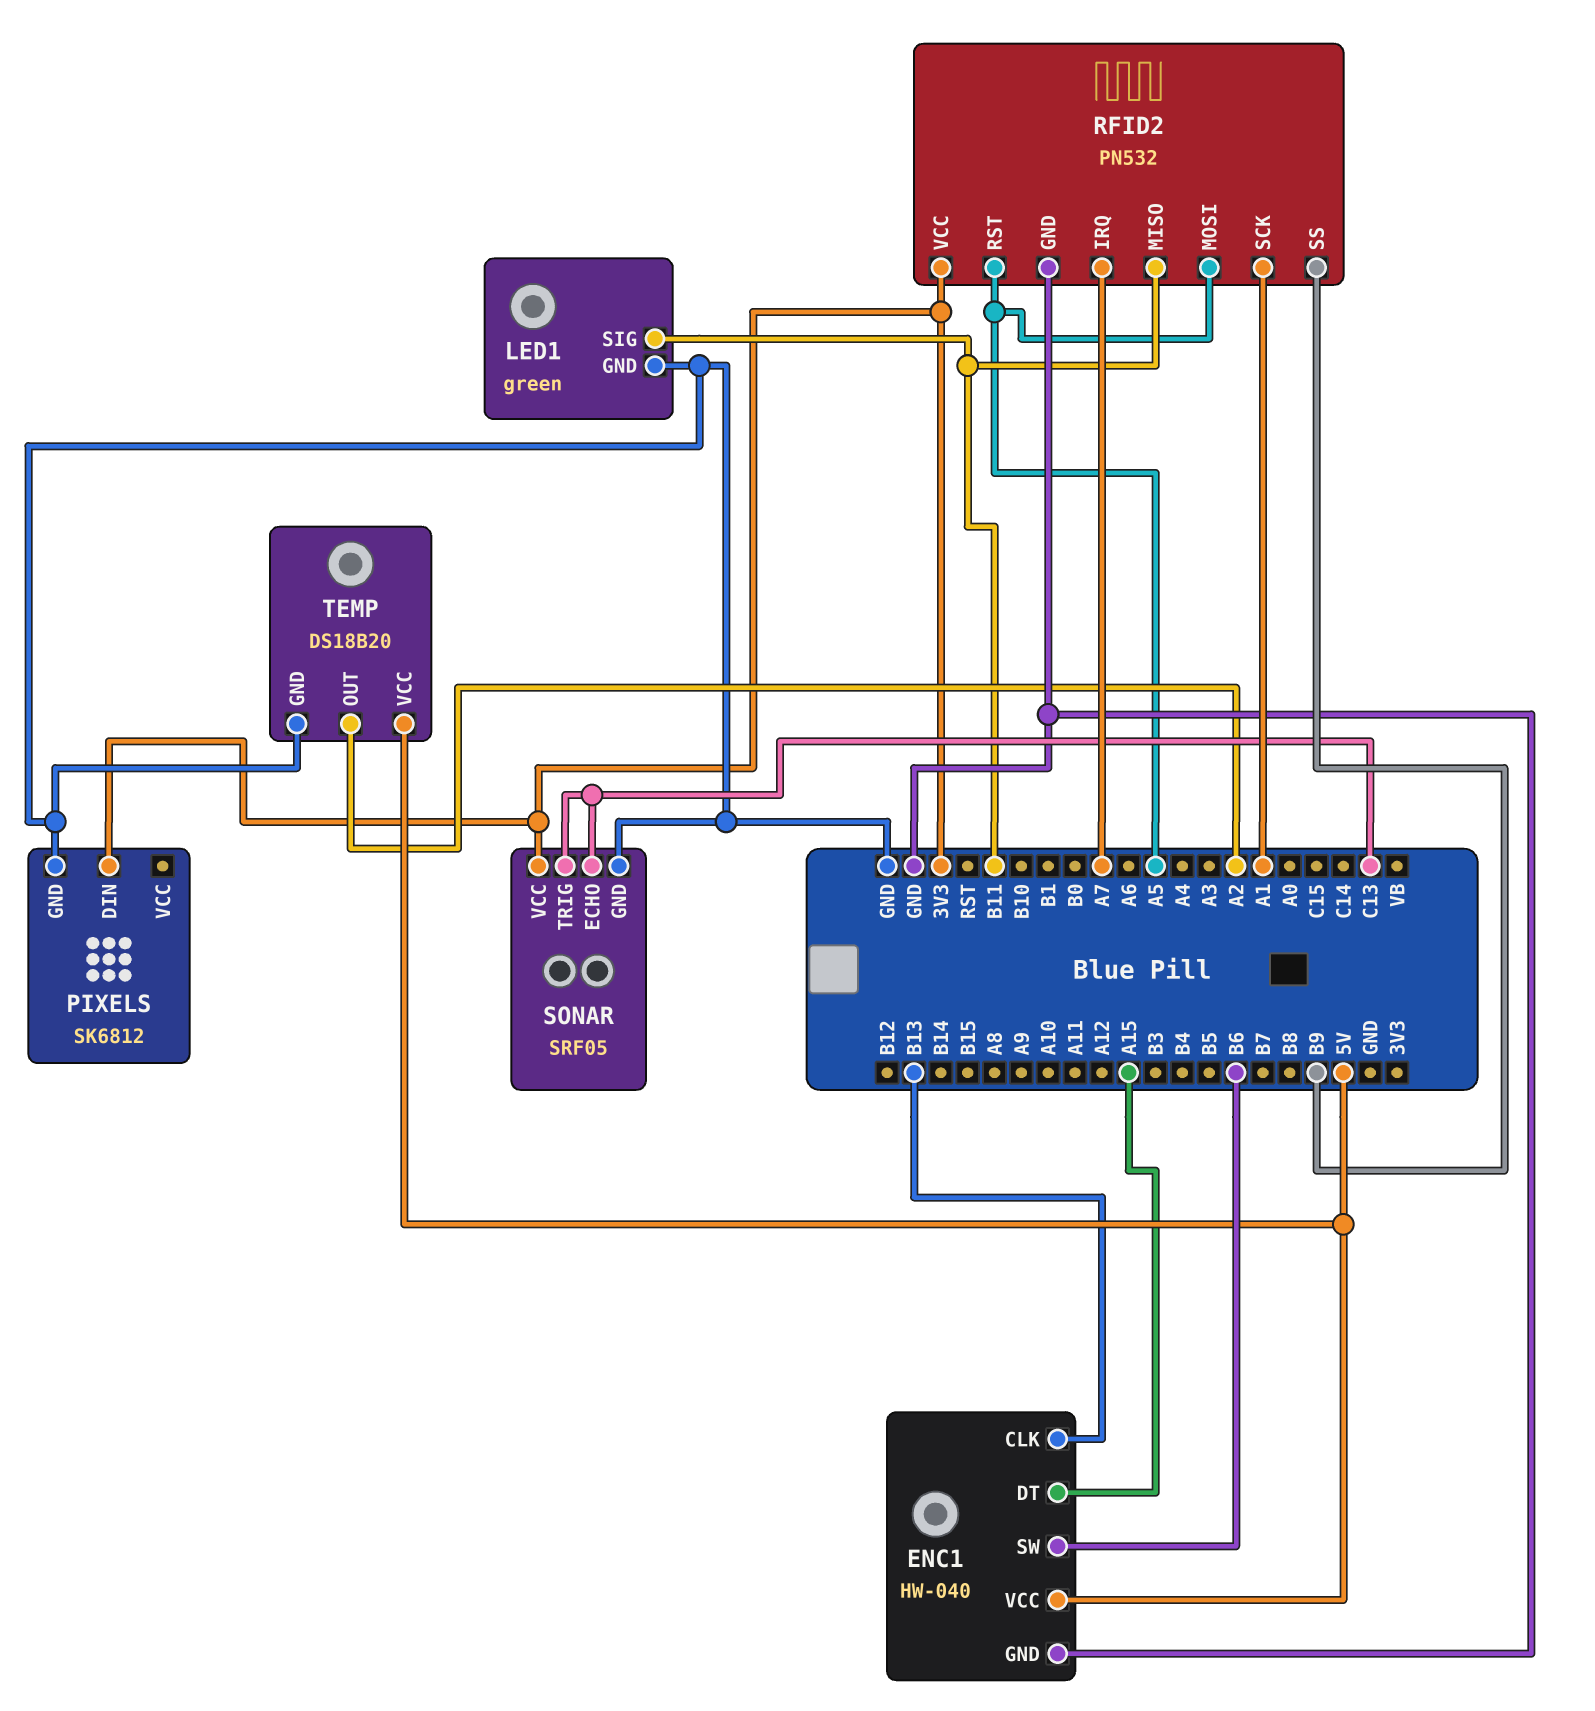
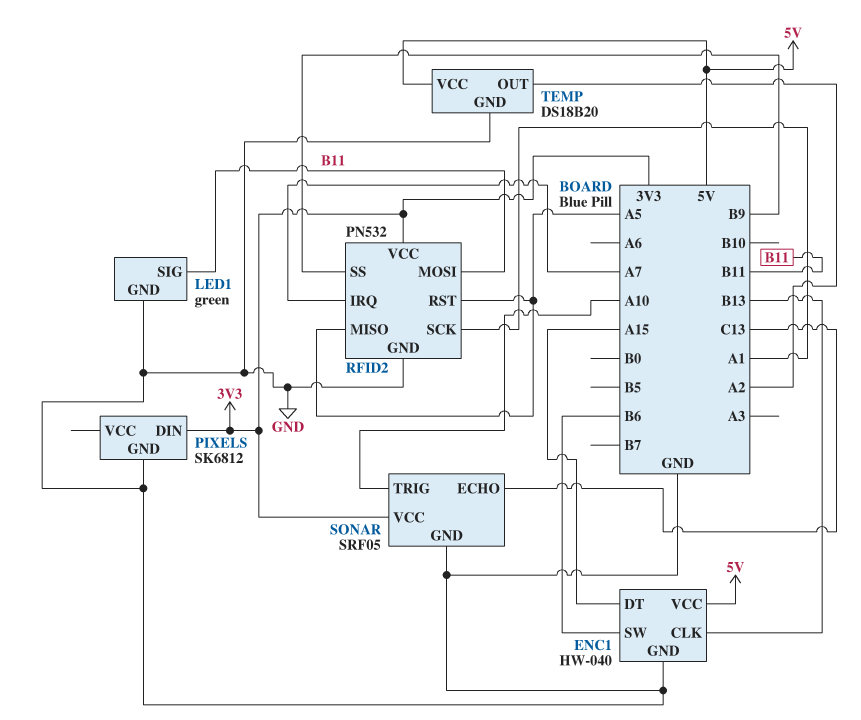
RFID2 pin MISO: B11 -> A5
RFID2 pin MOSI: A5 -> B11
SONAR pin TRIG: C13 -> A10

